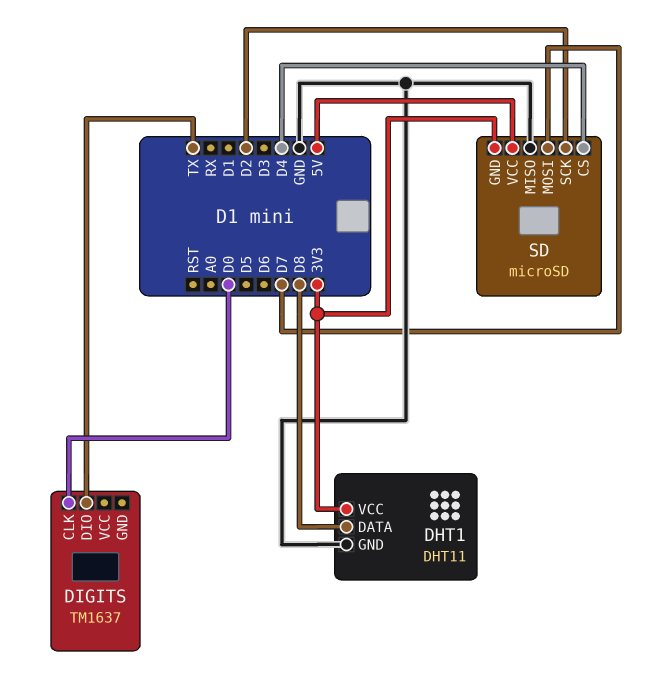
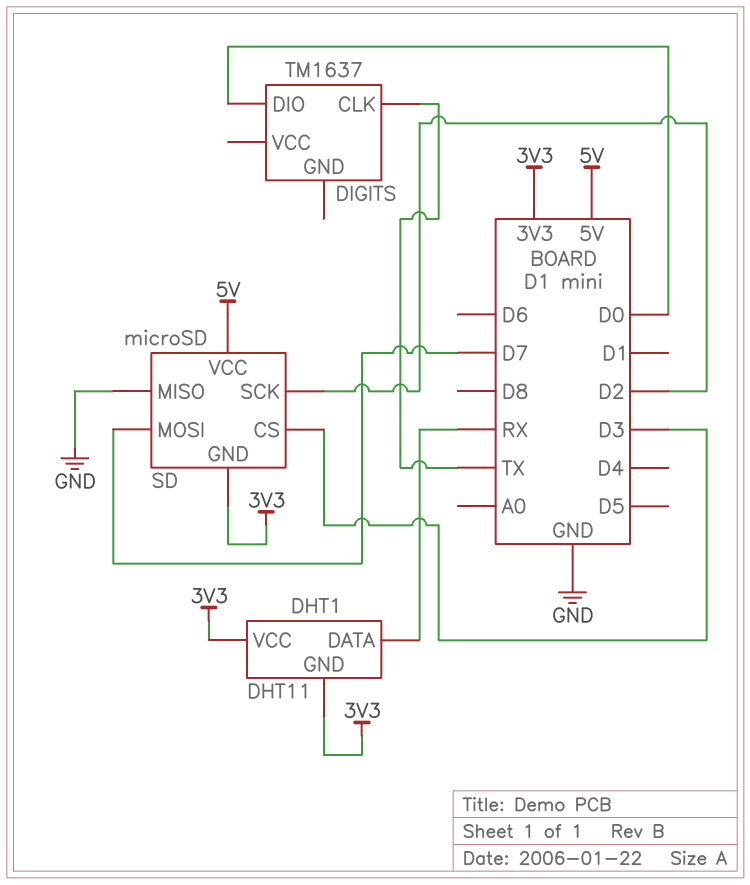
DHT1 pin DATA: D8 -> RX
DHT1 pin GND: GND -> 3V3
DIGITS pin CLK: D0 -> TX
DIGITS pin DIO: TX -> D0
SD pin CS: D4 -> D3

